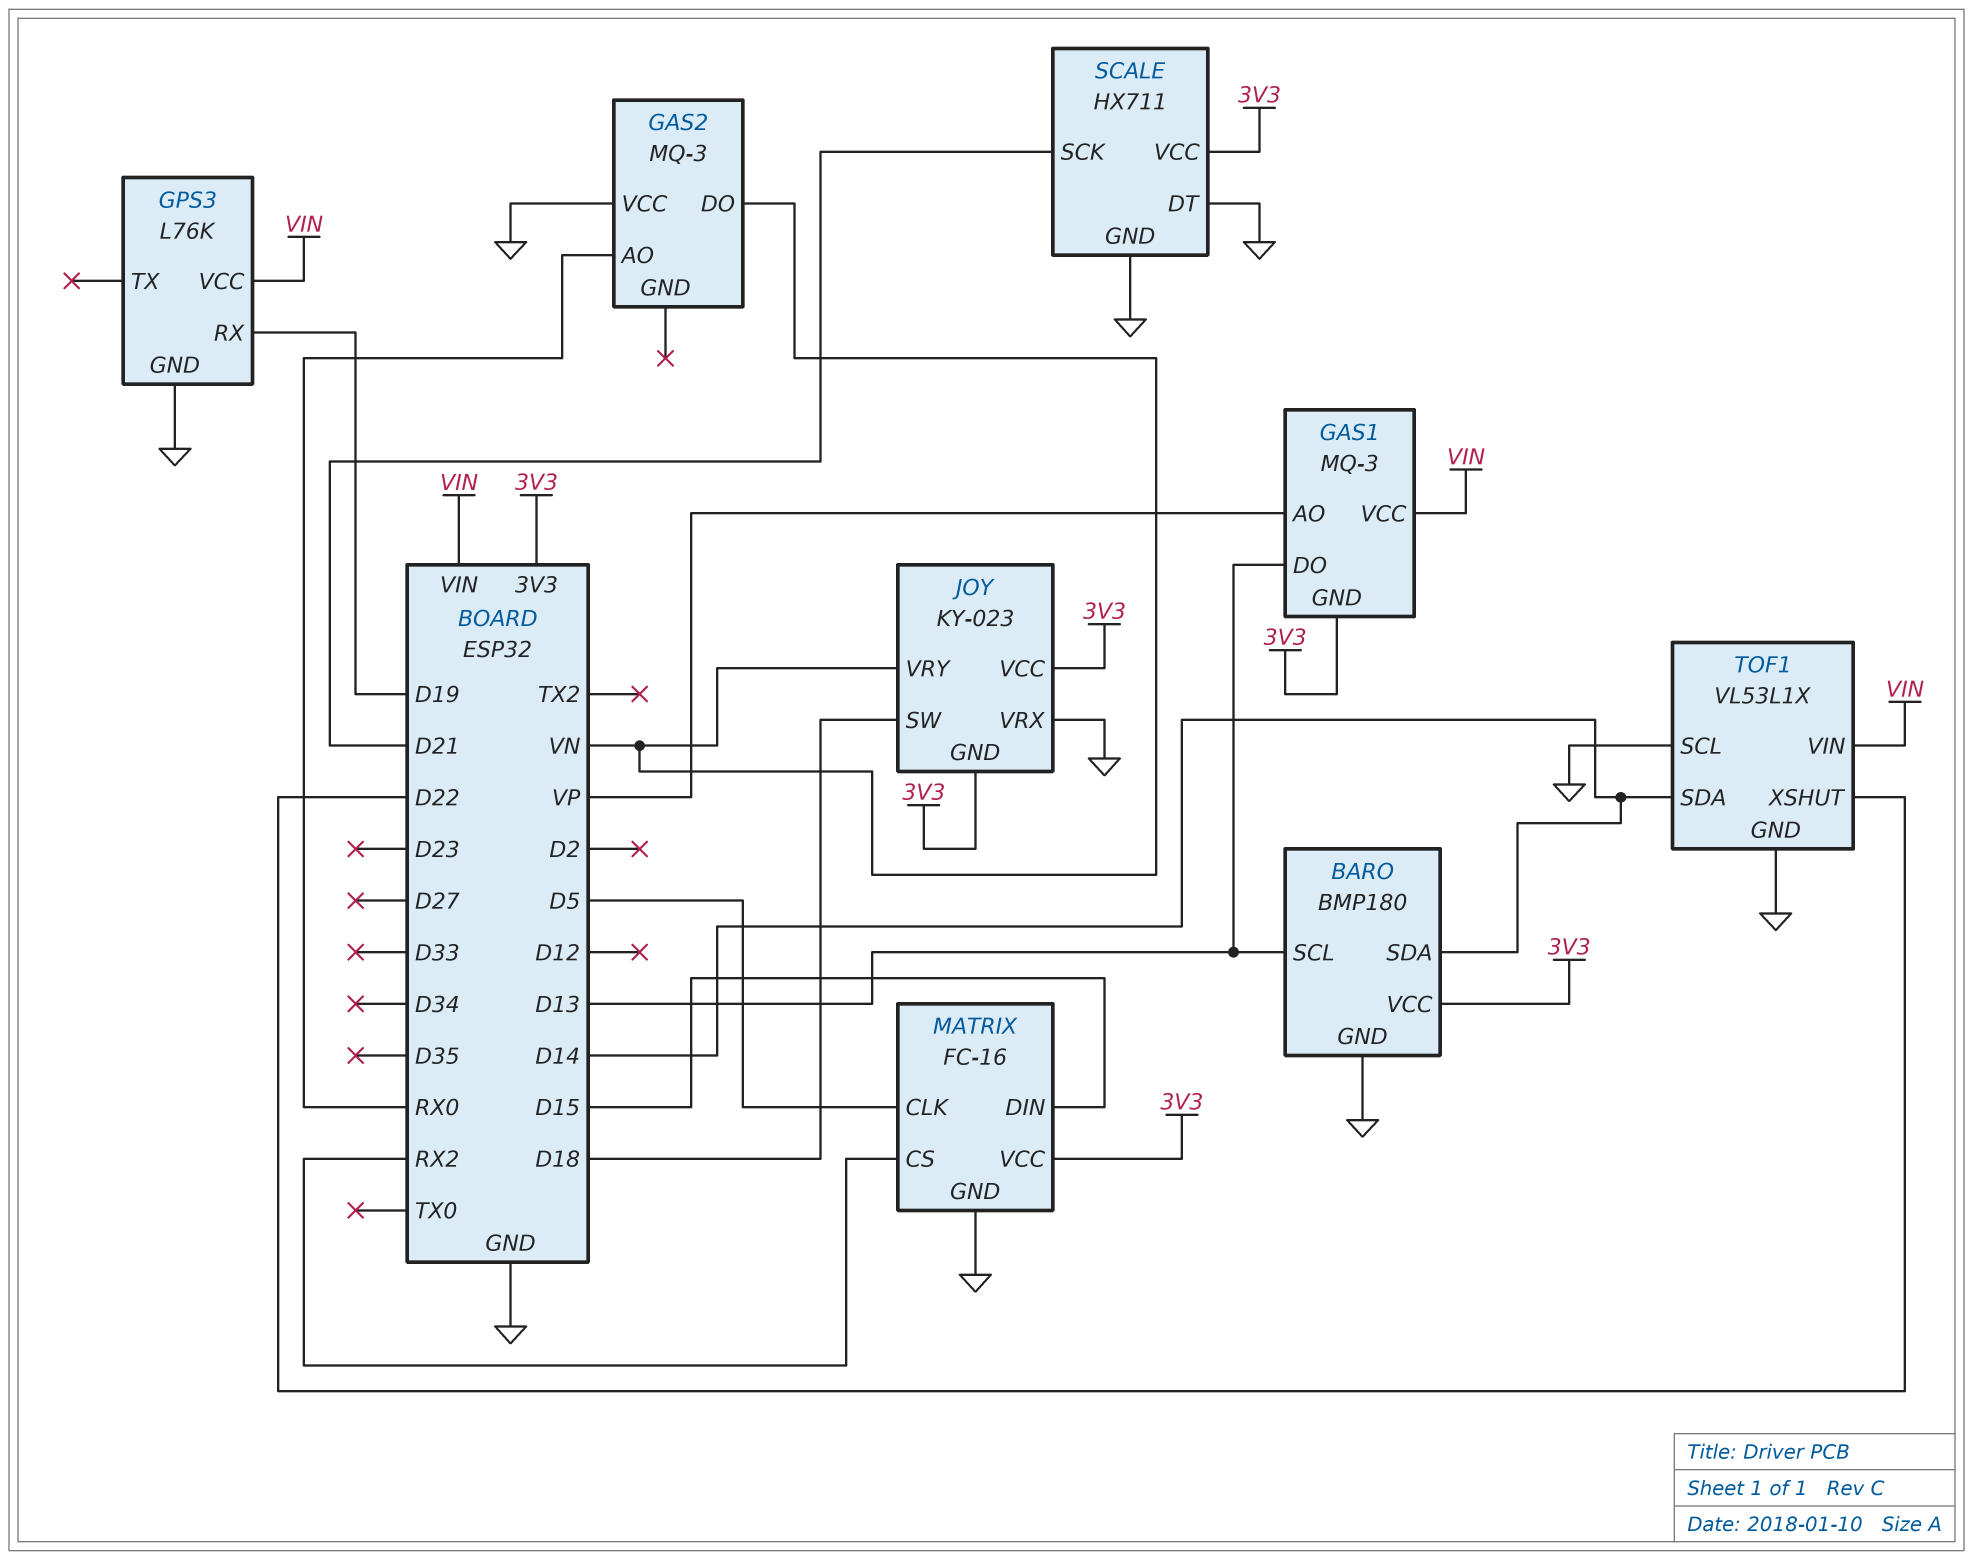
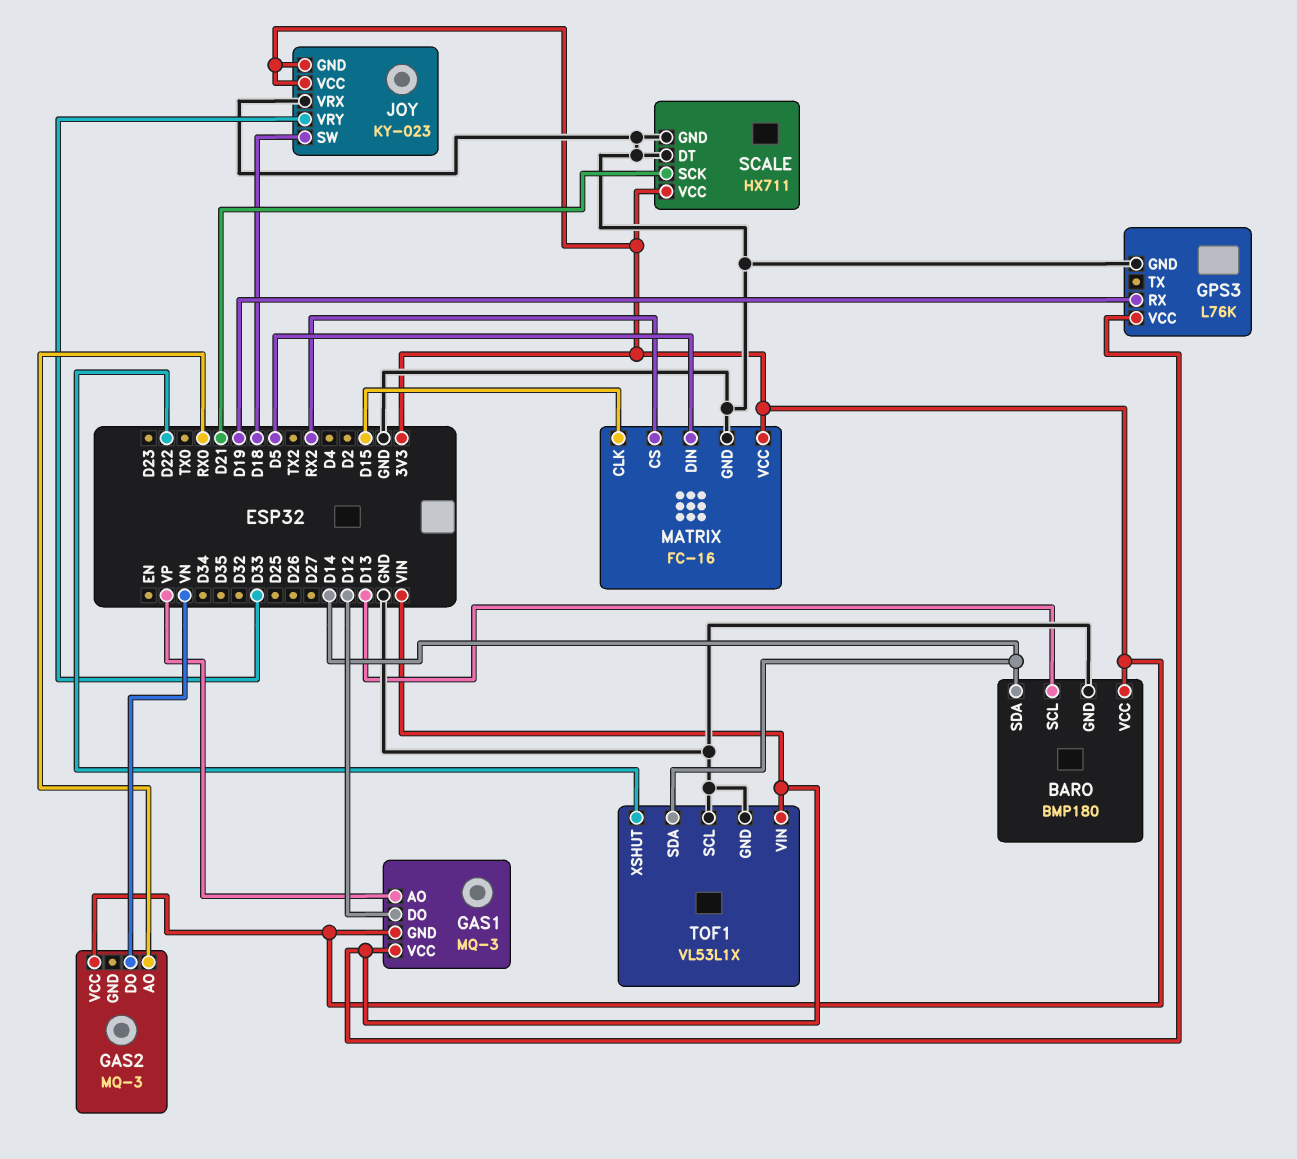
GAS1 pin DO: D13 -> D12
GAS2 pin VCC: GND -> 3V3
JOY pin VRY: VN -> D33
MATRIX pin CLK: D5 -> D15
MATRIX pin DIN: D15 -> D5

